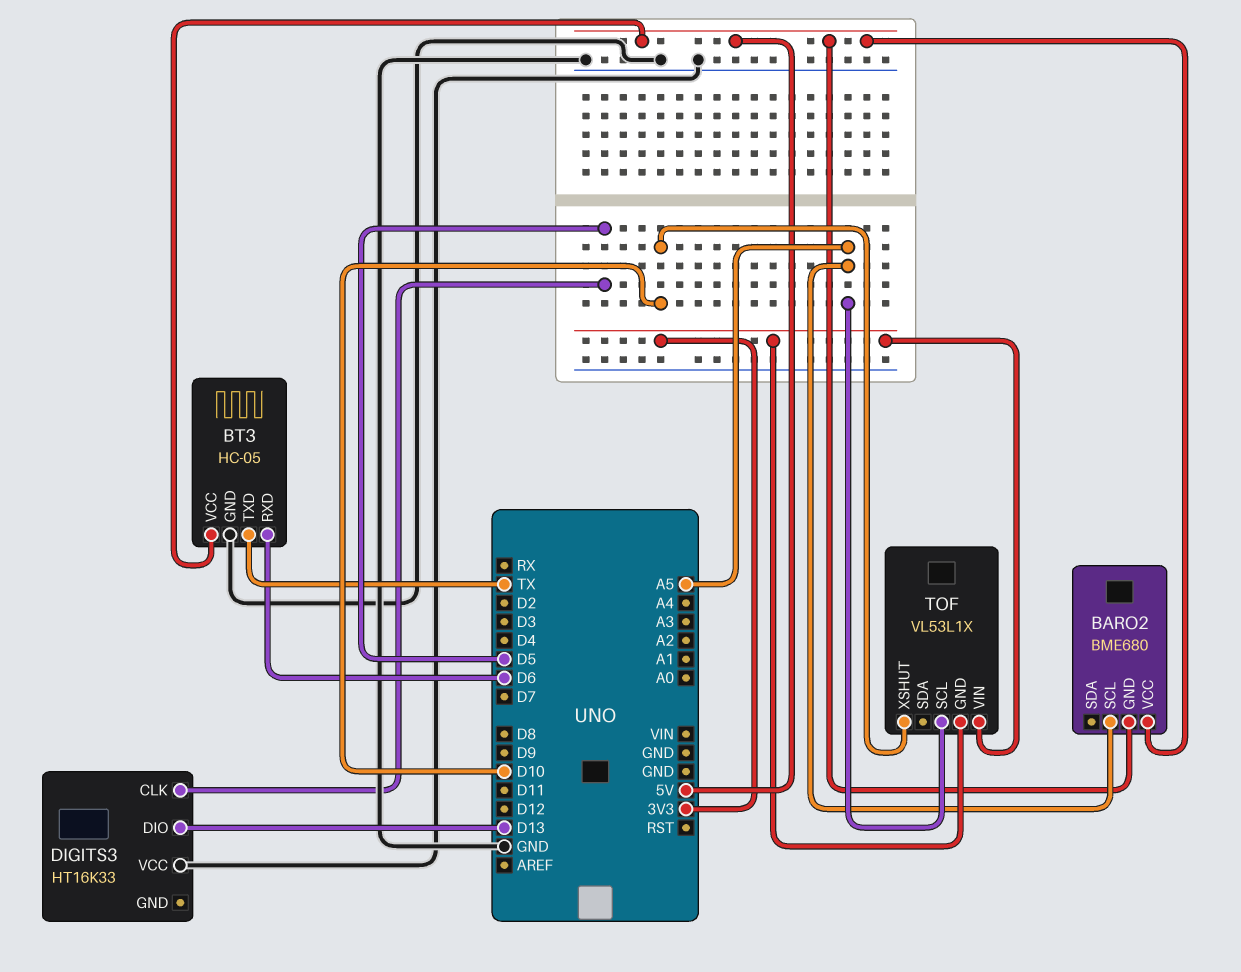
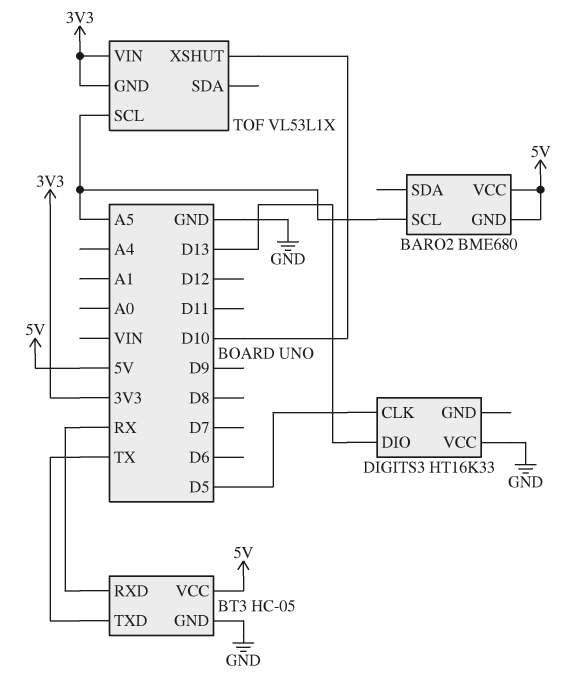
BT3 pin RXD: D6 -> RX

